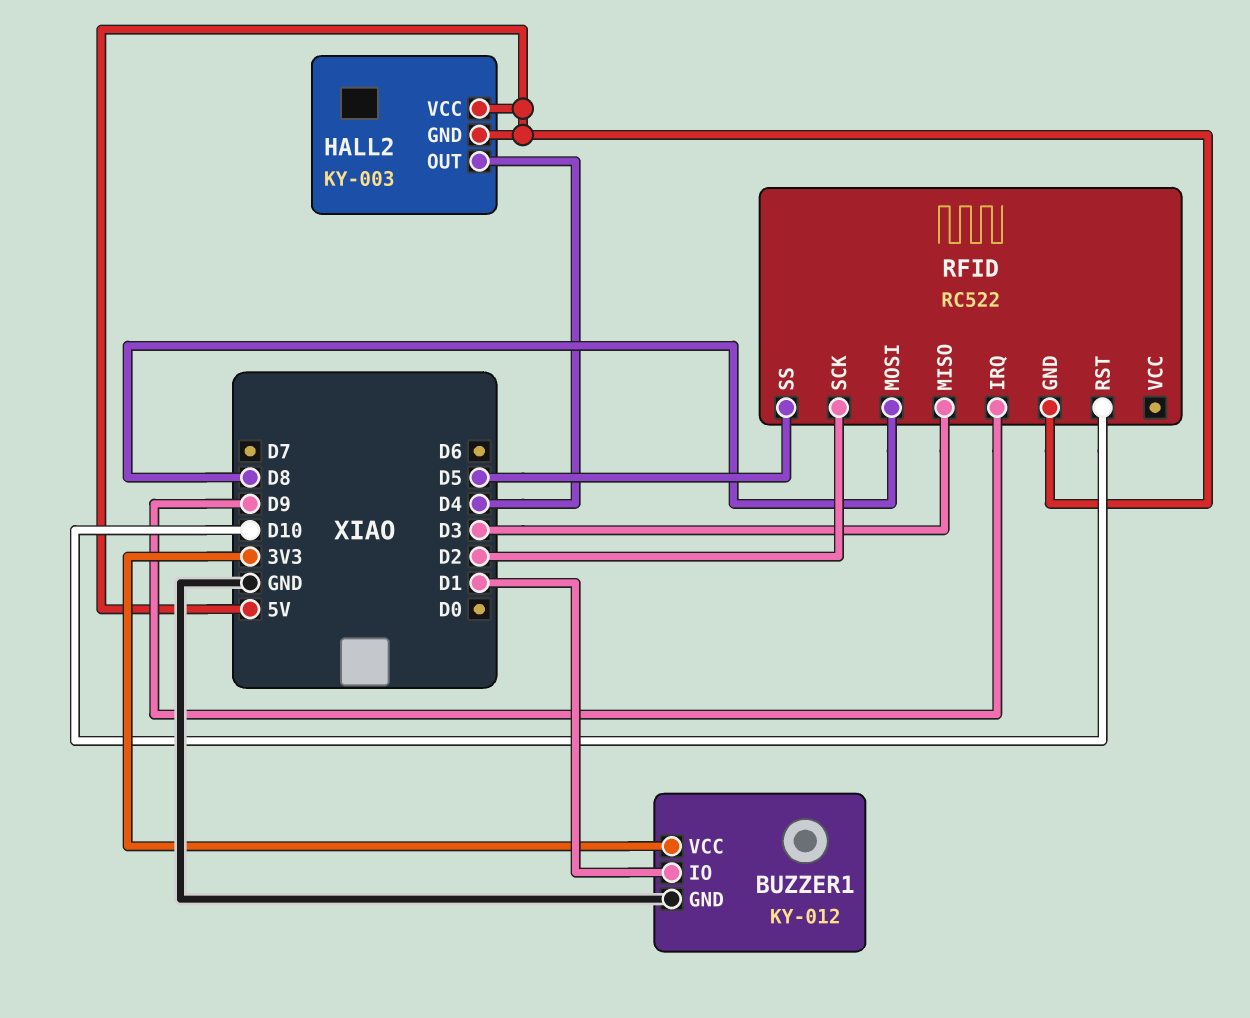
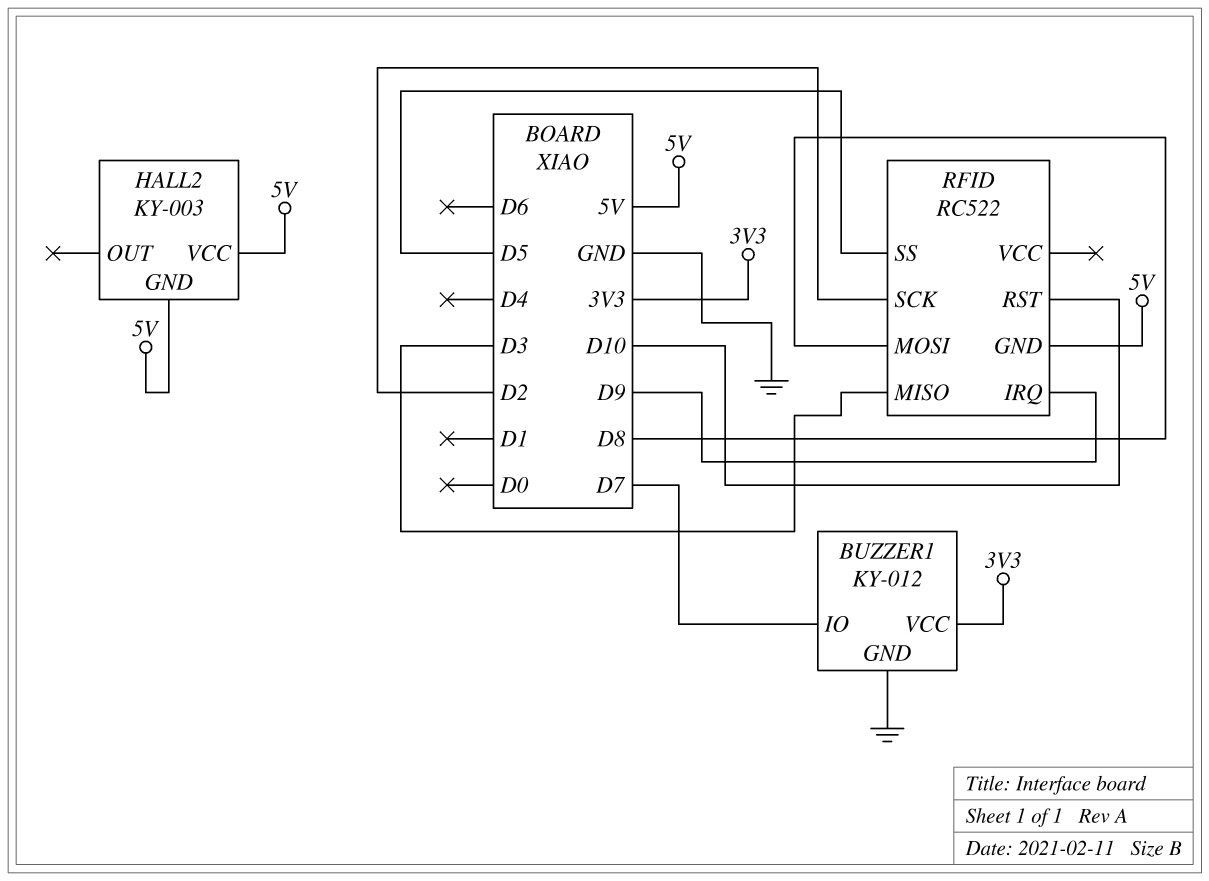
BUZZER1 pin IO: D1 -> D7
HALL2 pin OUT: D4 -> none

